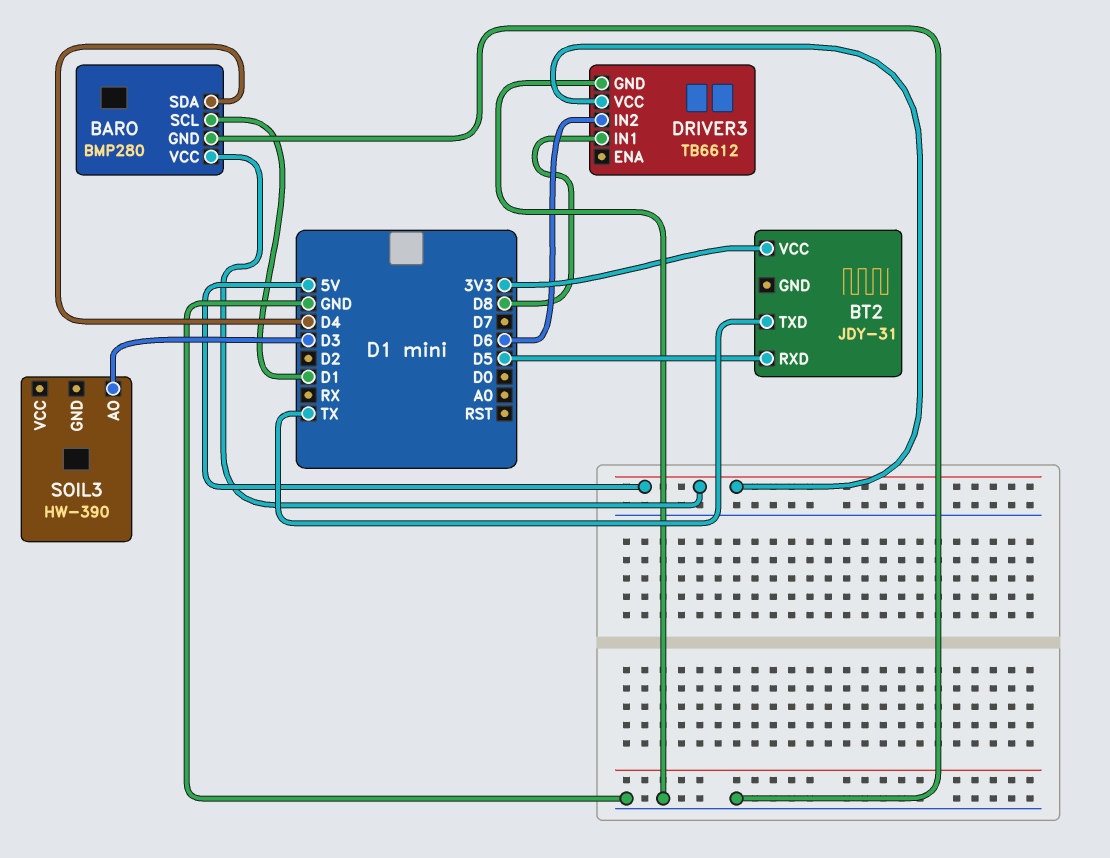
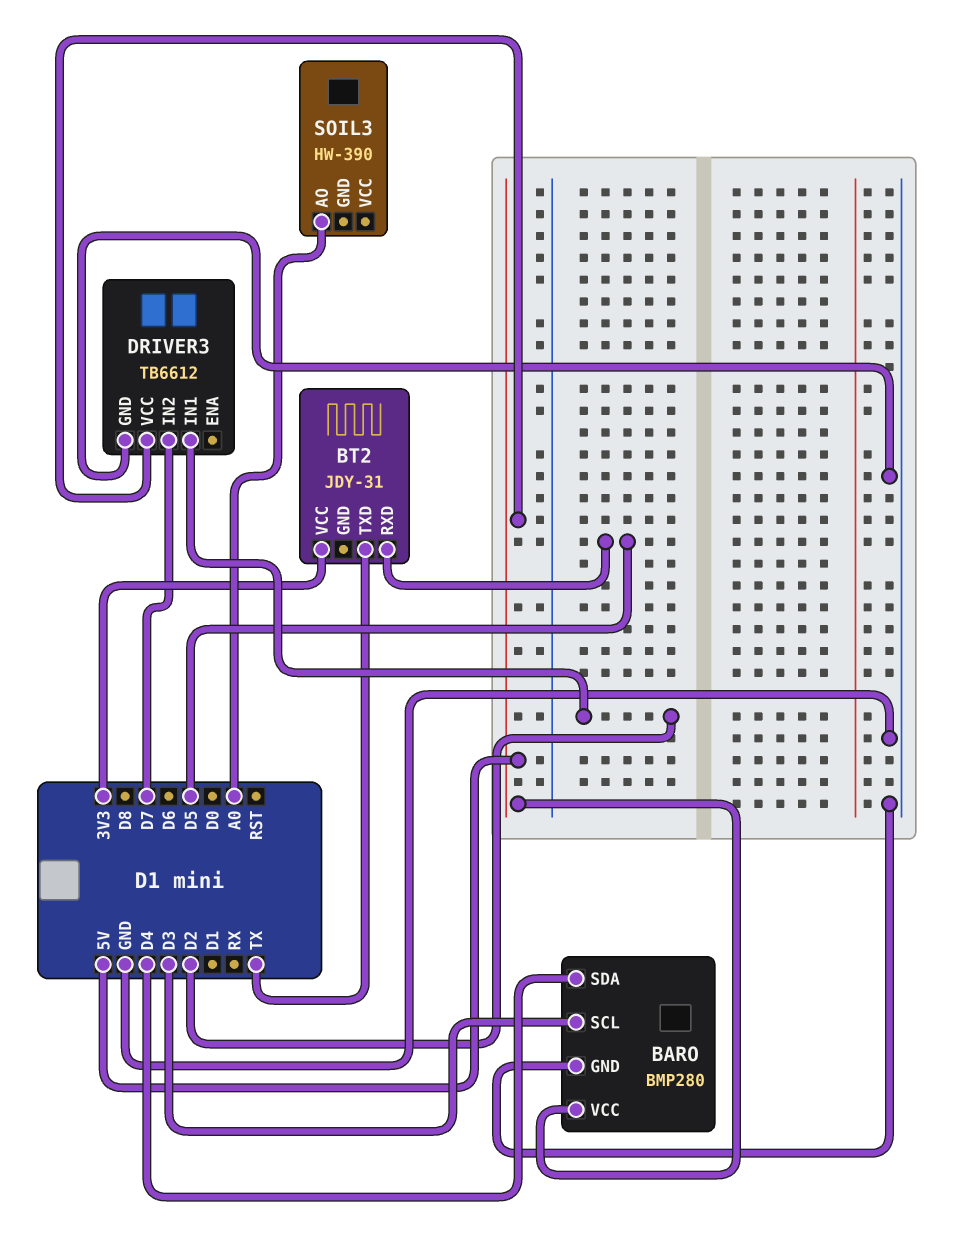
BARO pin SCL: D1 -> D3
DRIVER3 pin IN1: D8 -> D2
DRIVER3 pin IN2: D6 -> D7
SOIL3 pin AO: D3 -> A0

